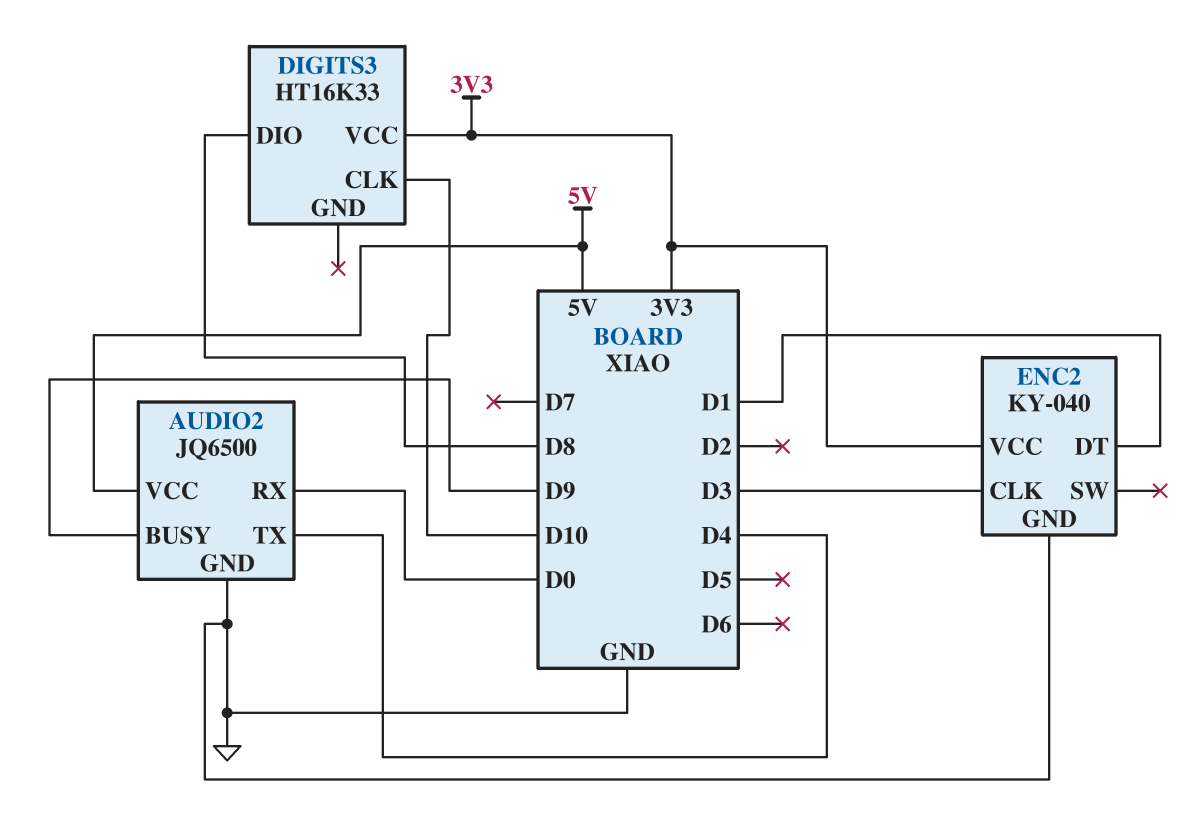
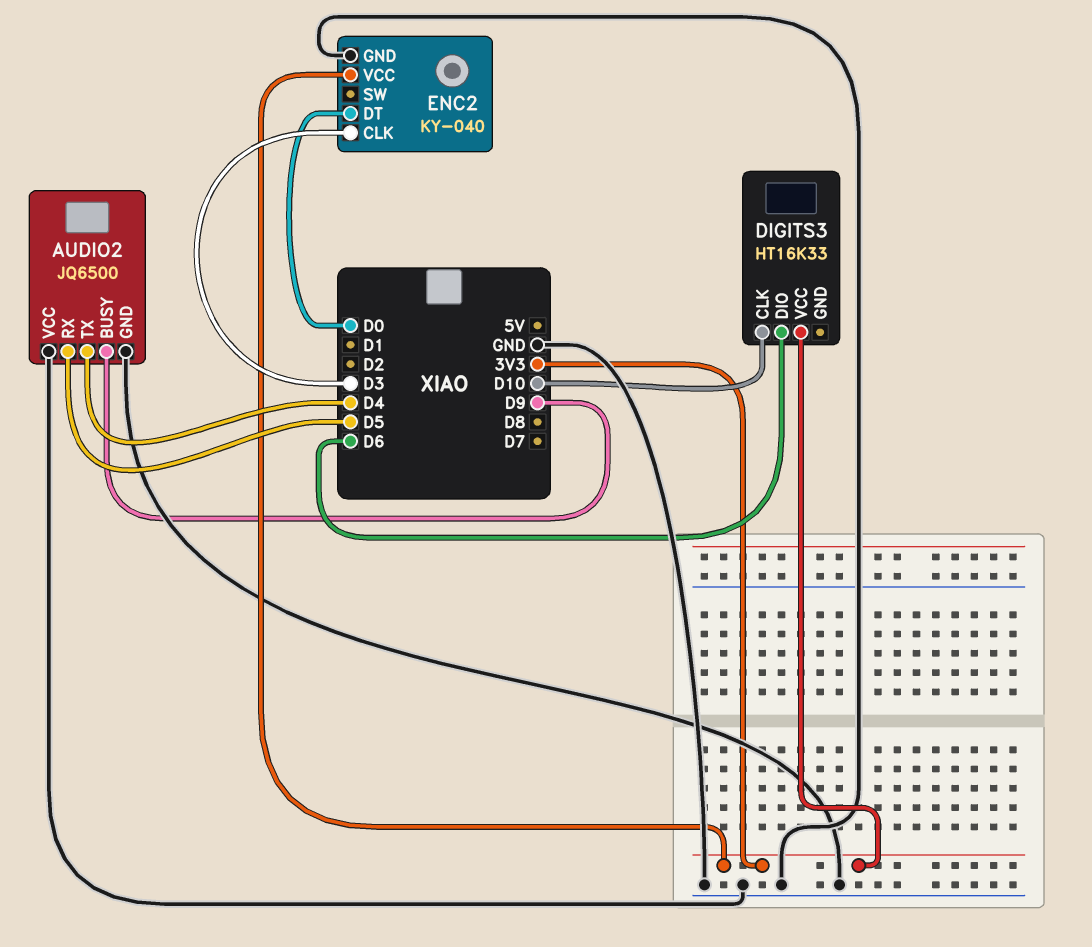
AUDIO2 pin RX: D0 -> D5
AUDIO2 pin VCC: 5V -> GND
DIGITS3 pin DIO: D8 -> D6
ENC2 pin DT: D1 -> D0

